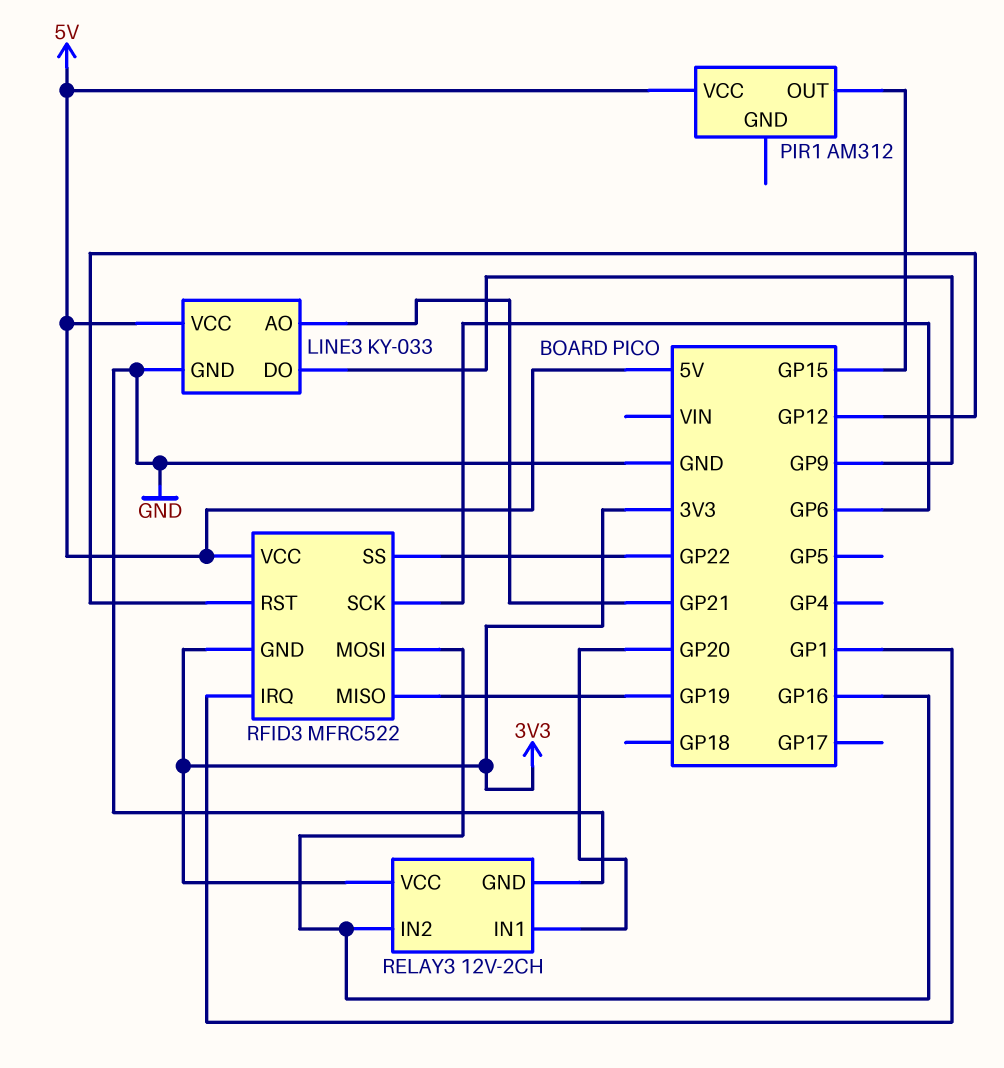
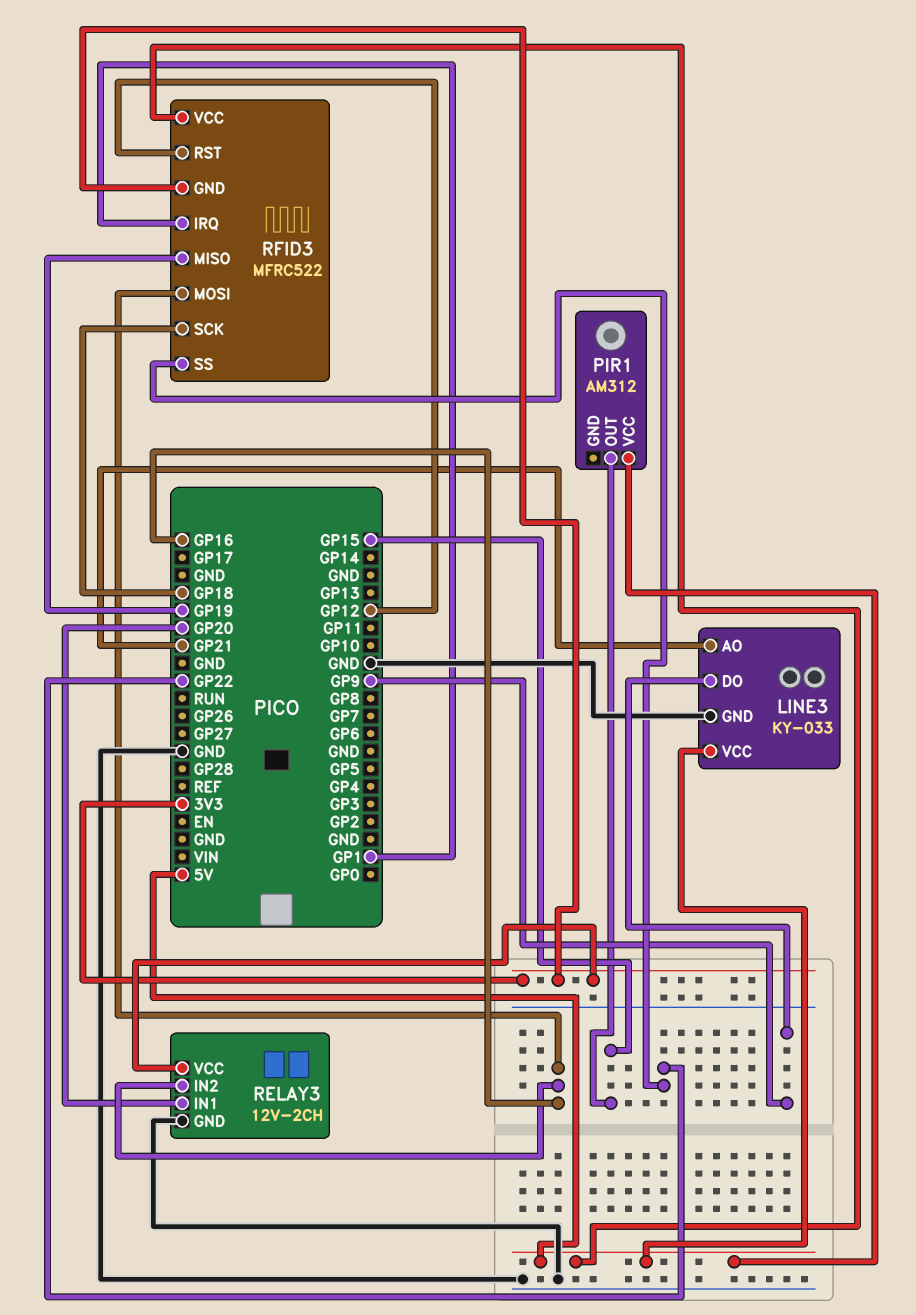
RFID3 pin SCK: GP6 -> GP18

